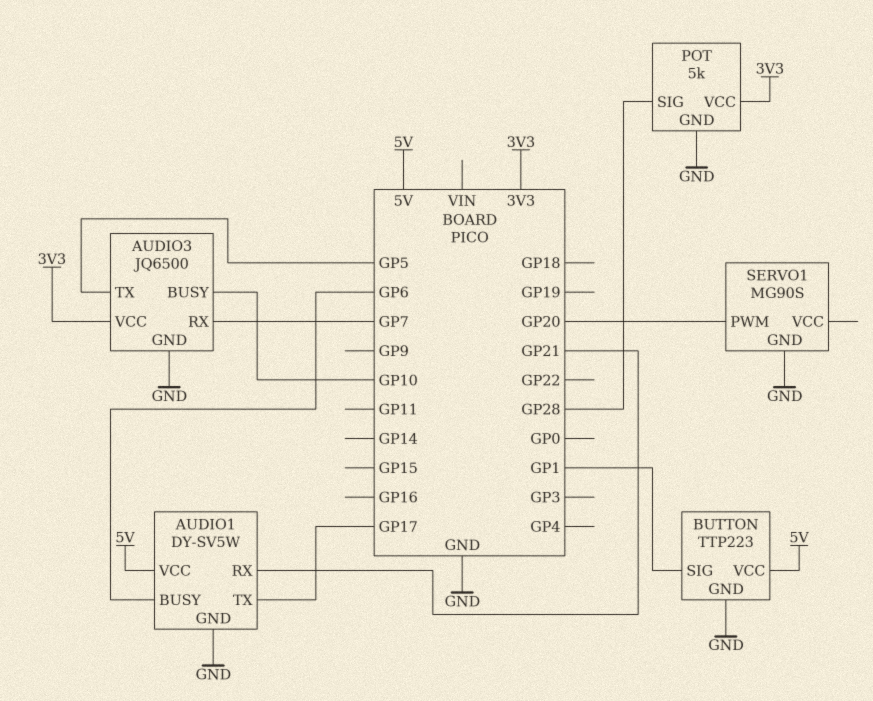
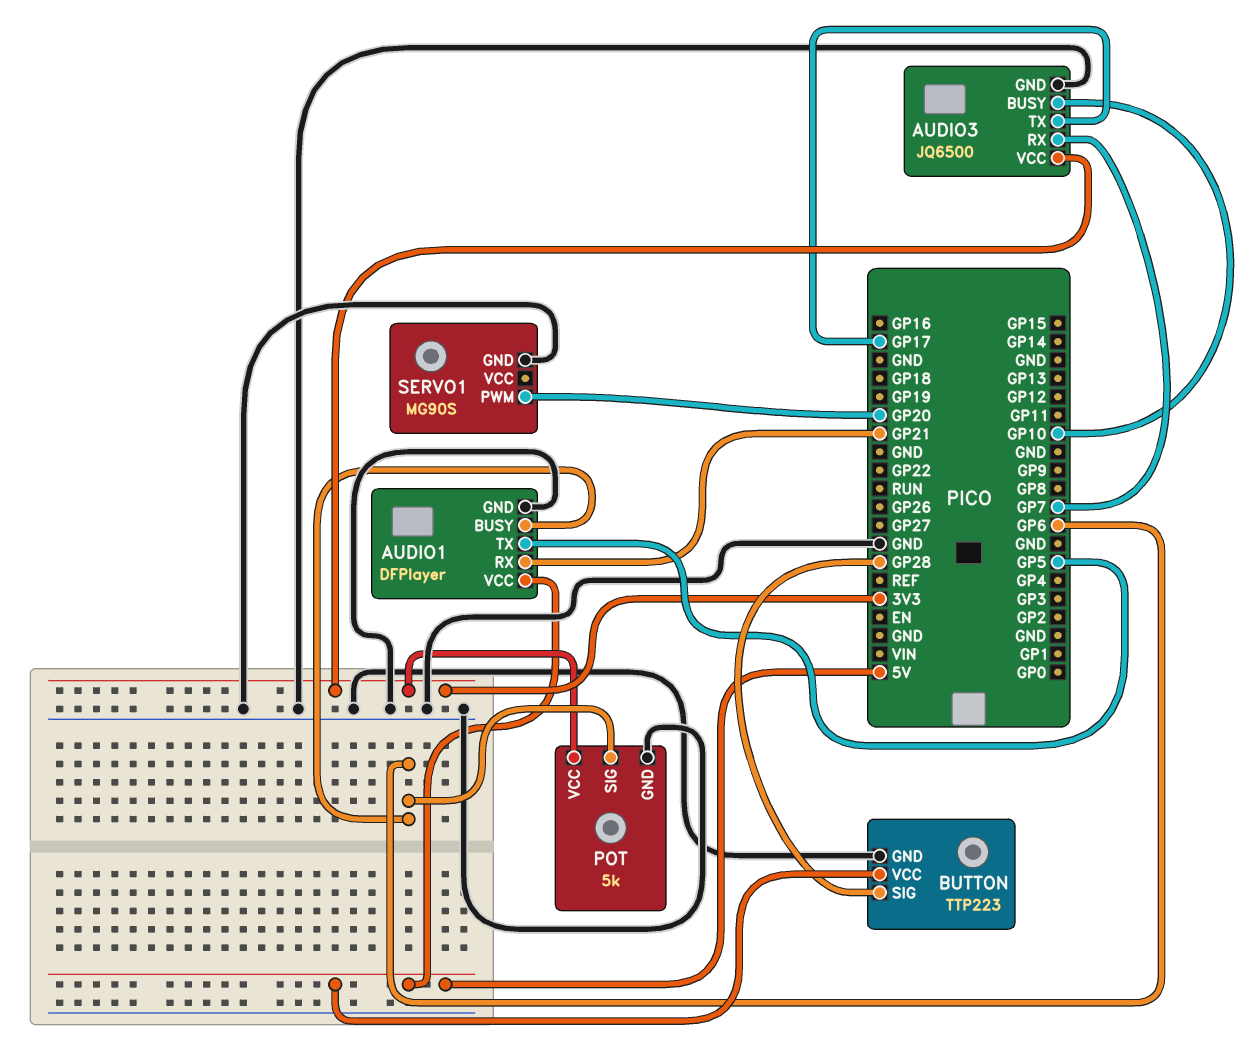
AUDIO1: DY-SV5W -> DFPlayer
AUDIO1 pin TX: GP17 -> GP5
AUDIO3 pin TX: GP5 -> GP17
BUTTON pin SIG: GP1 -> GP28
POT pin SIG: GP28 -> GP6

